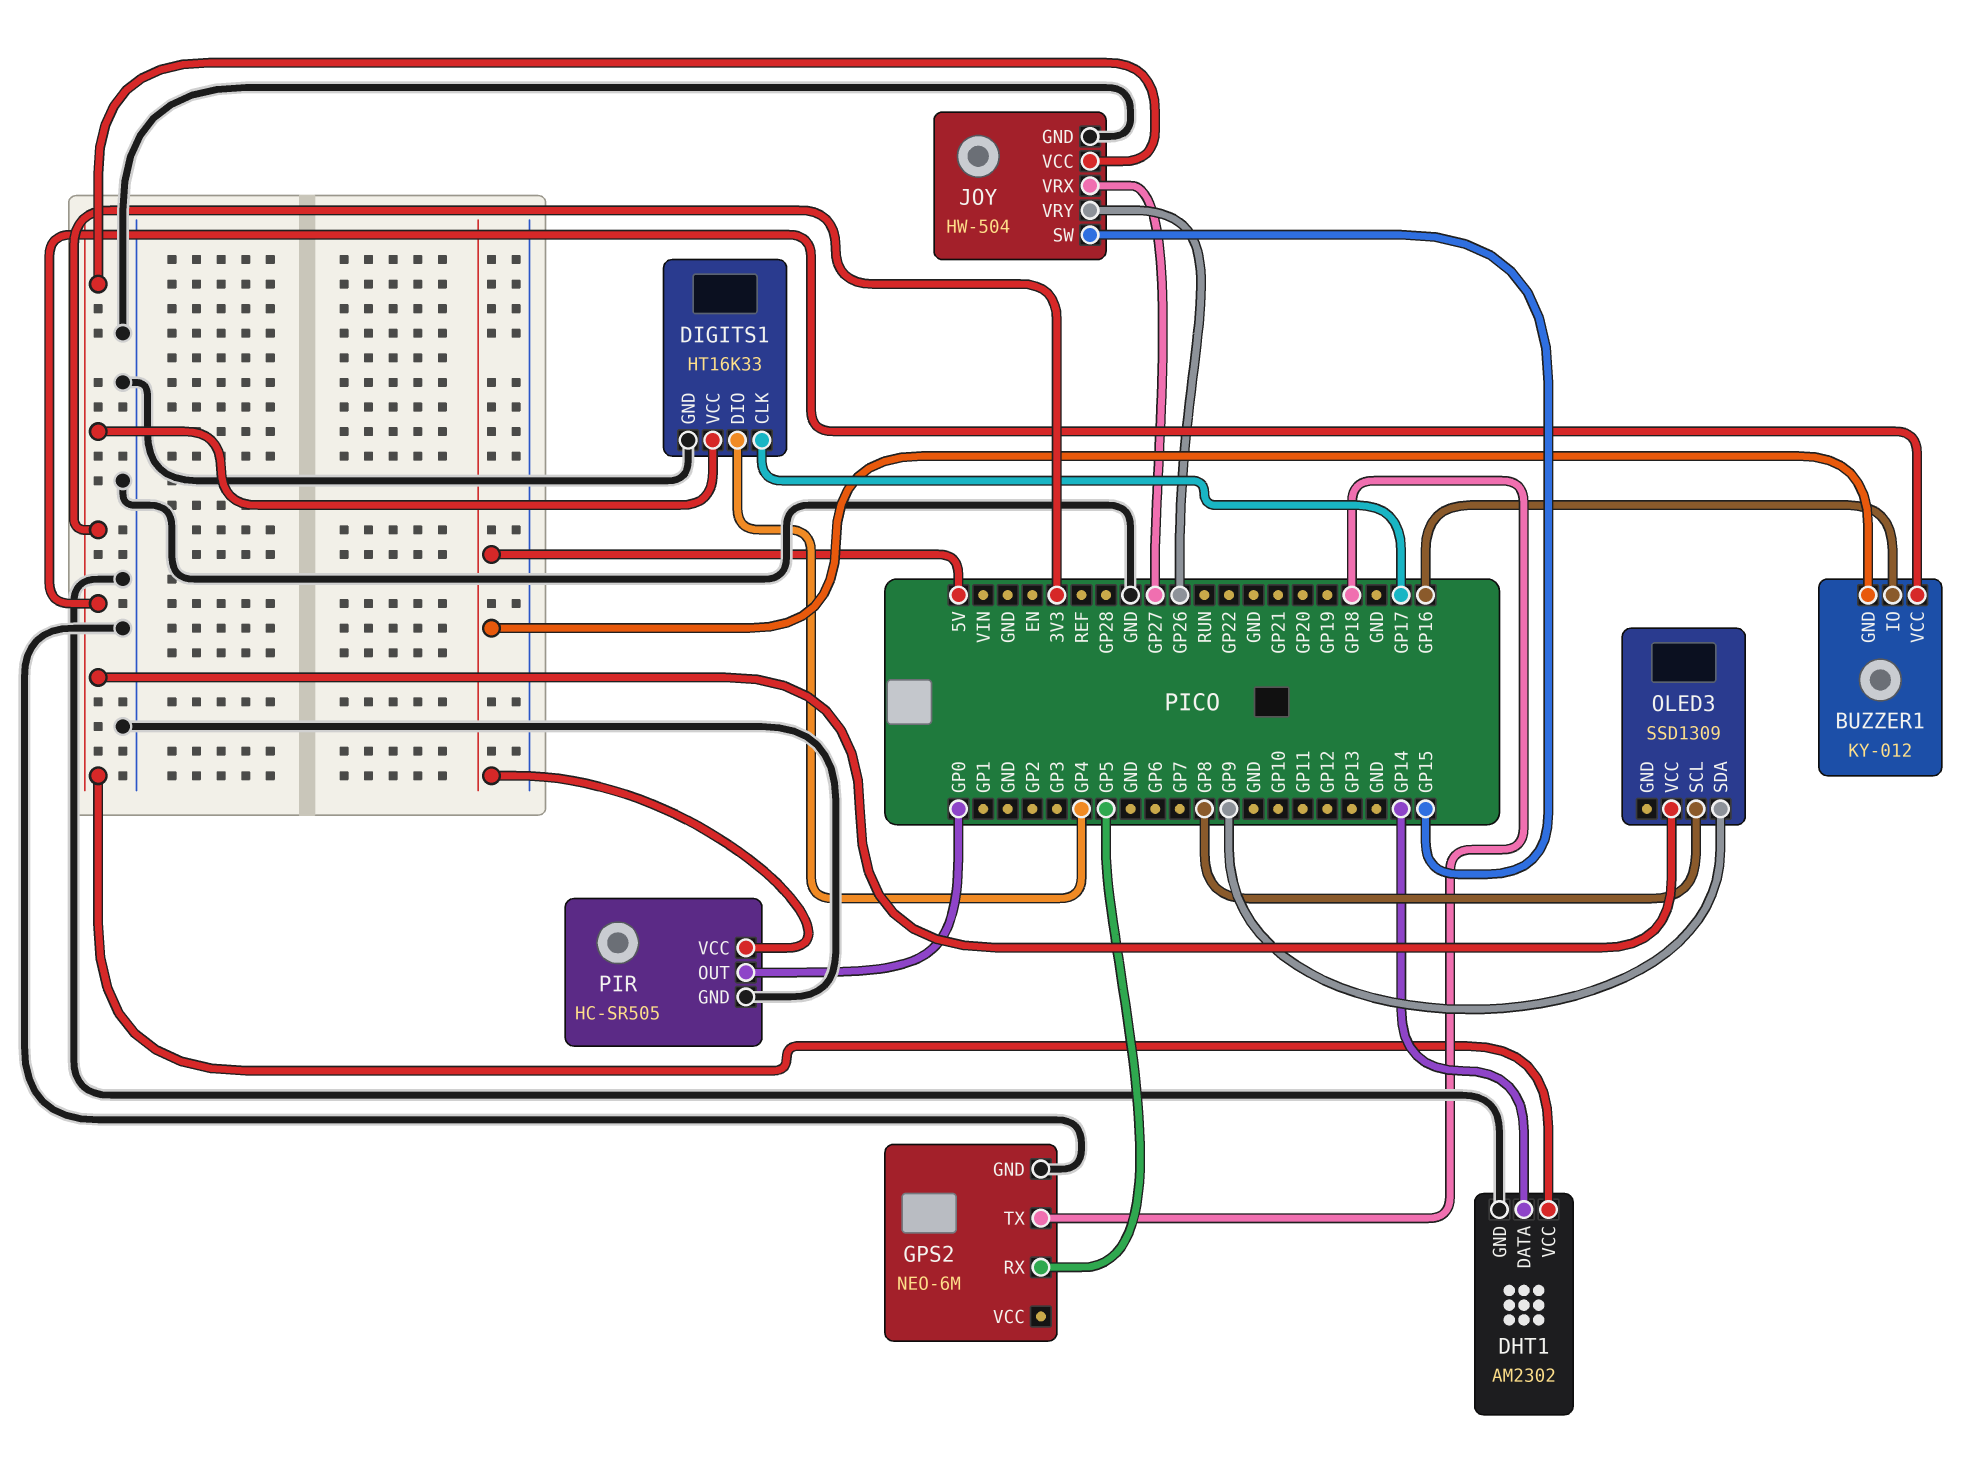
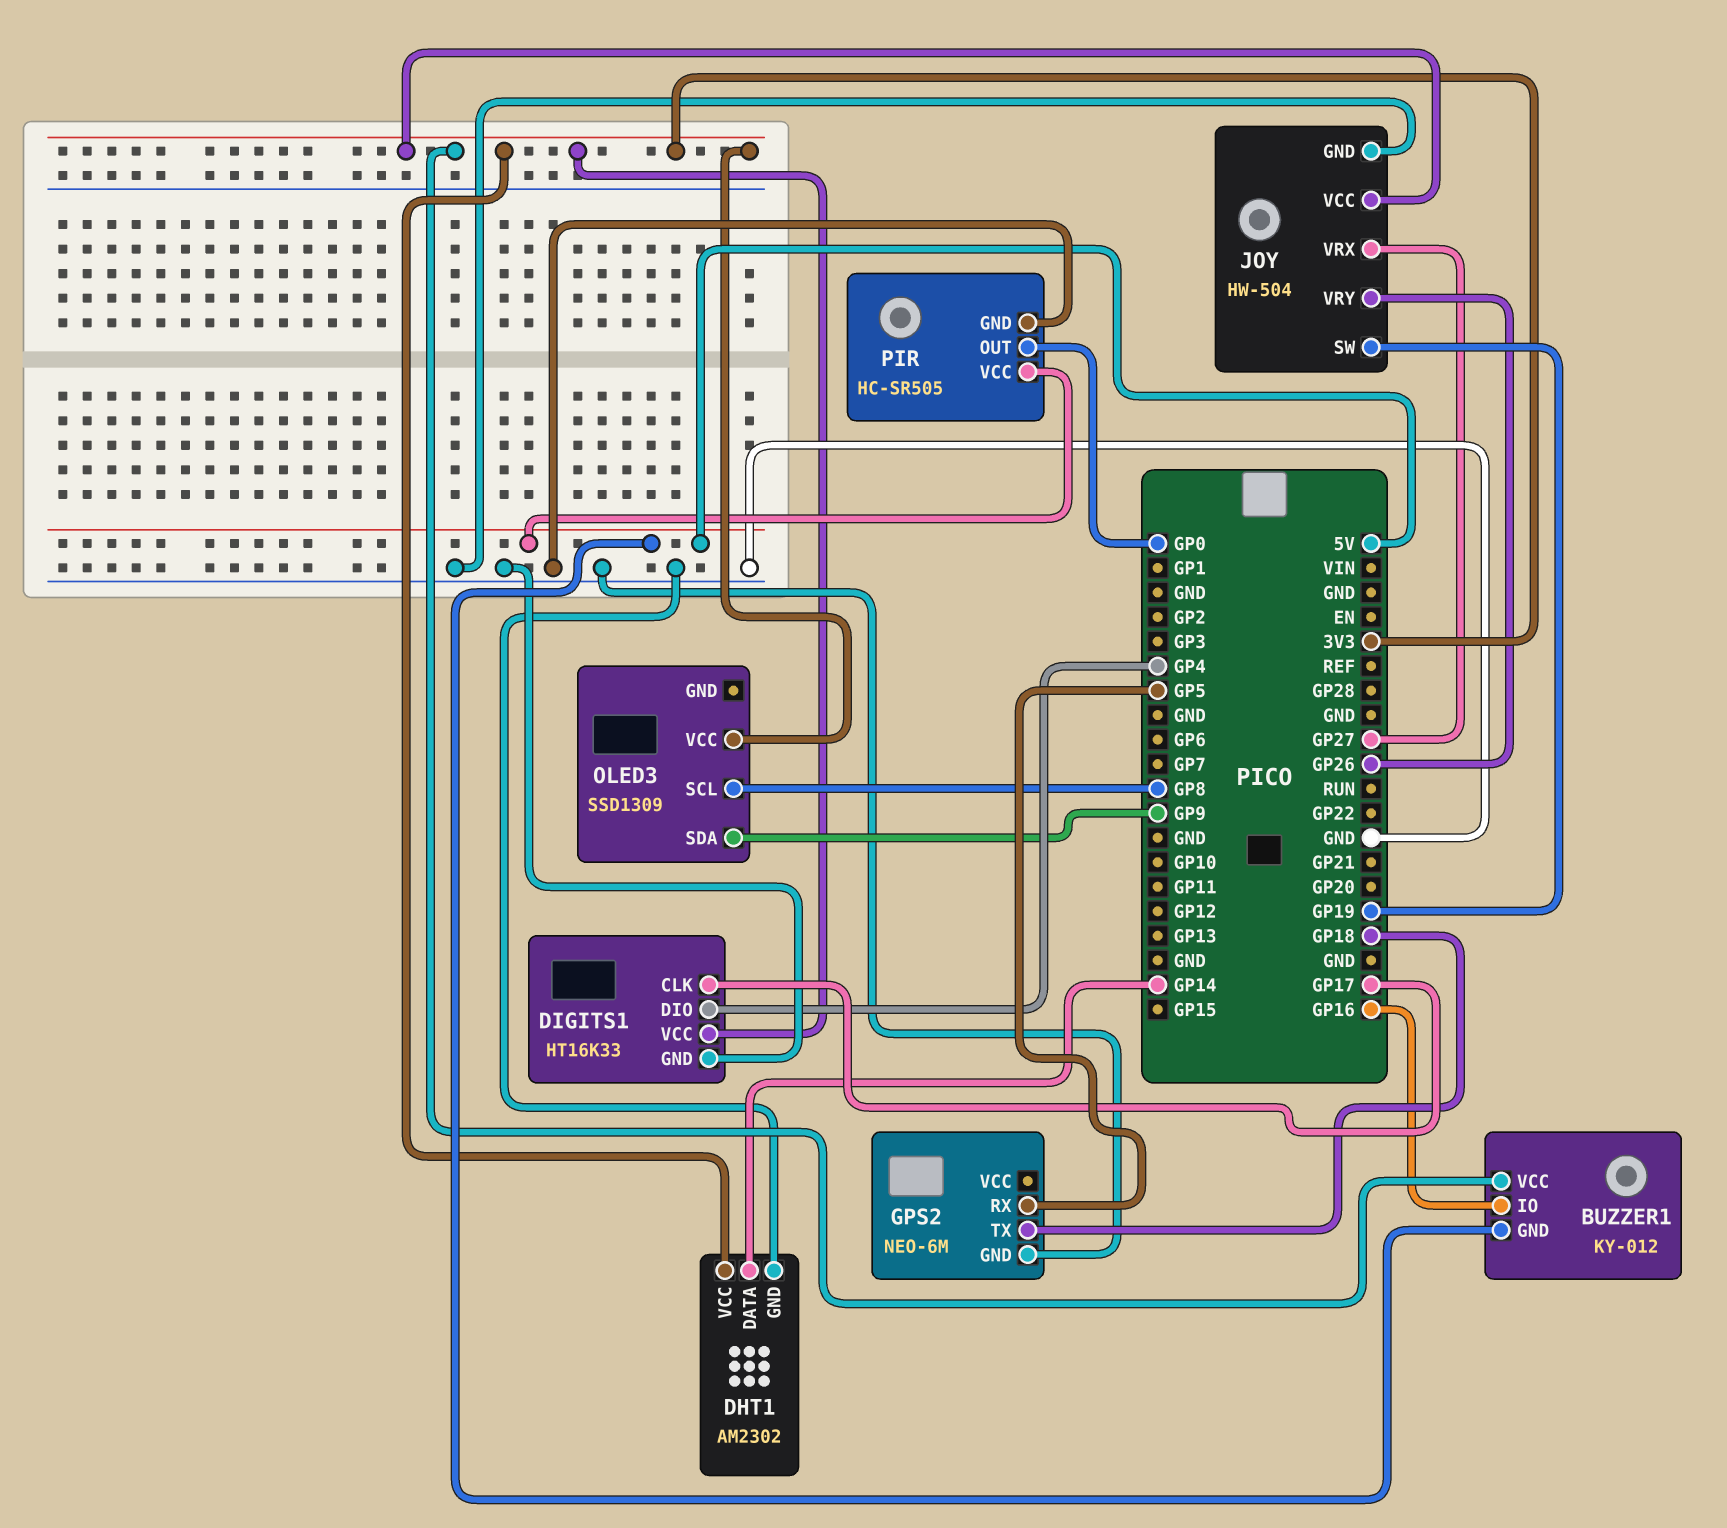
JOY pin SW: GP15 -> GP19

